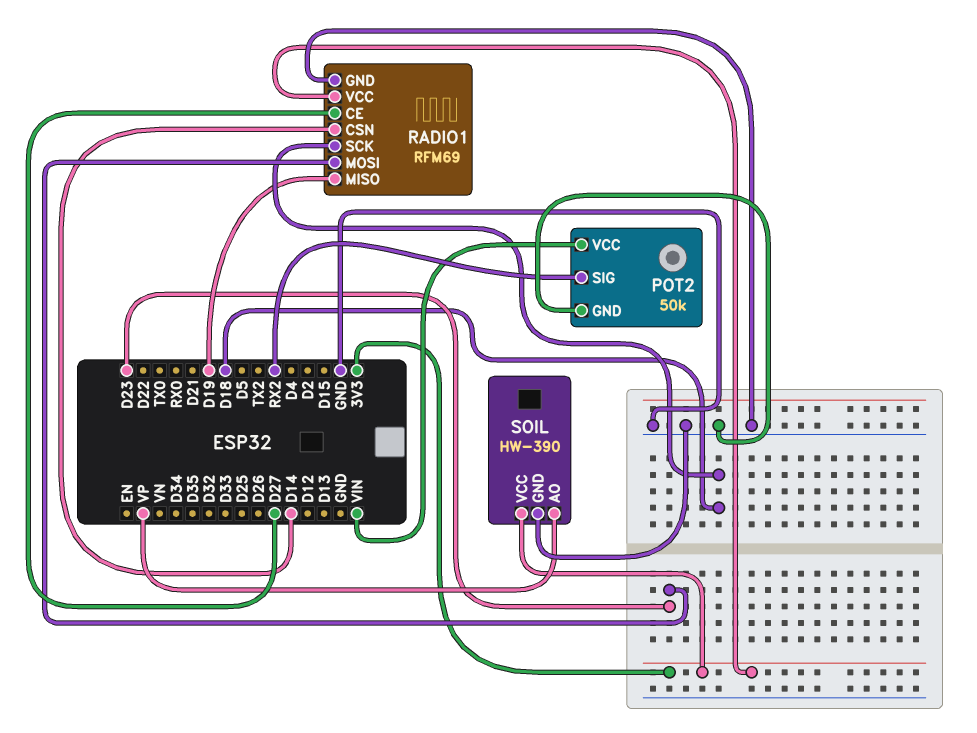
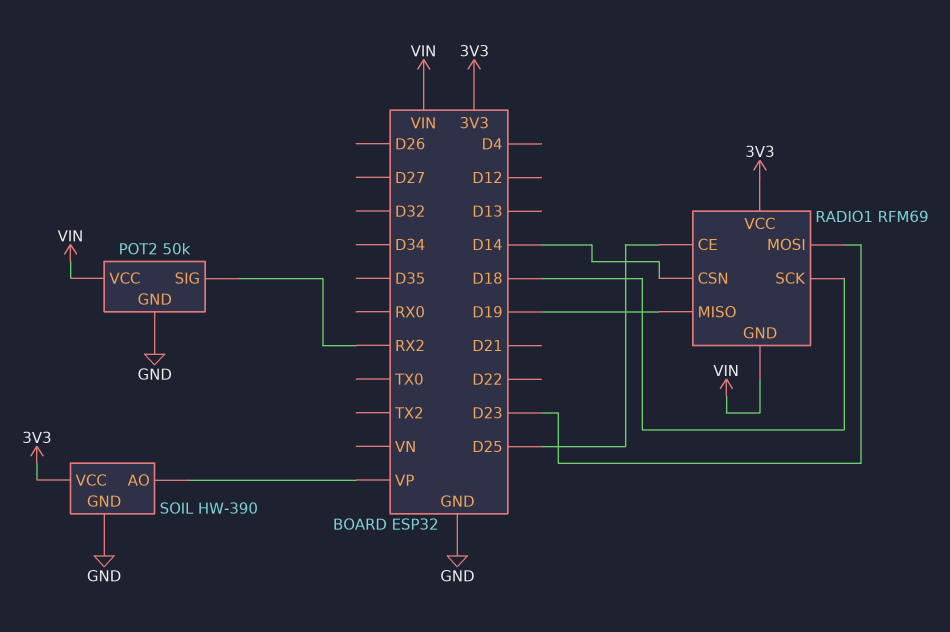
RADIO1 pin CE: D27 -> D25
RADIO1 pin GND: GND -> VIN

